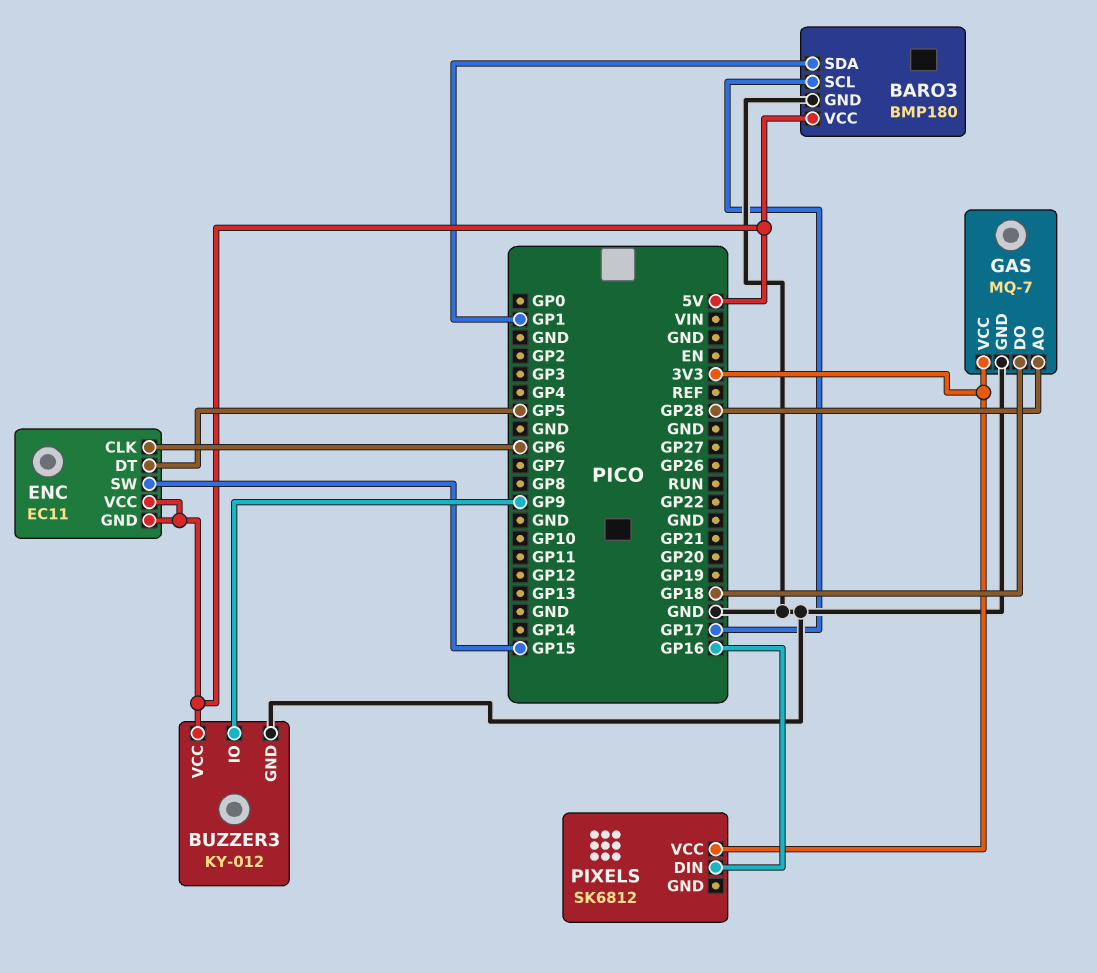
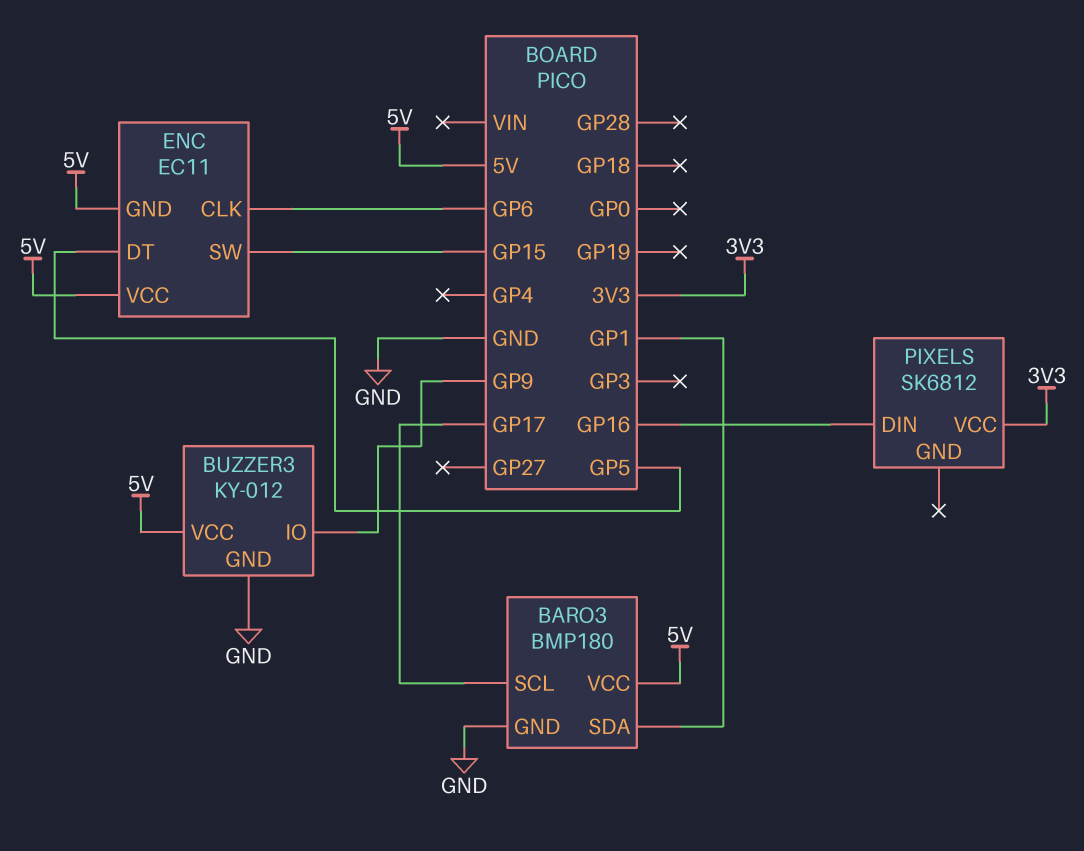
GAS: MQ-7 -> none
GAS pin AO: GP28 -> none
GAS pin DO: GP18 -> none
GAS pin GND: GND -> none
GAS pin VCC: 3V3 -> none

